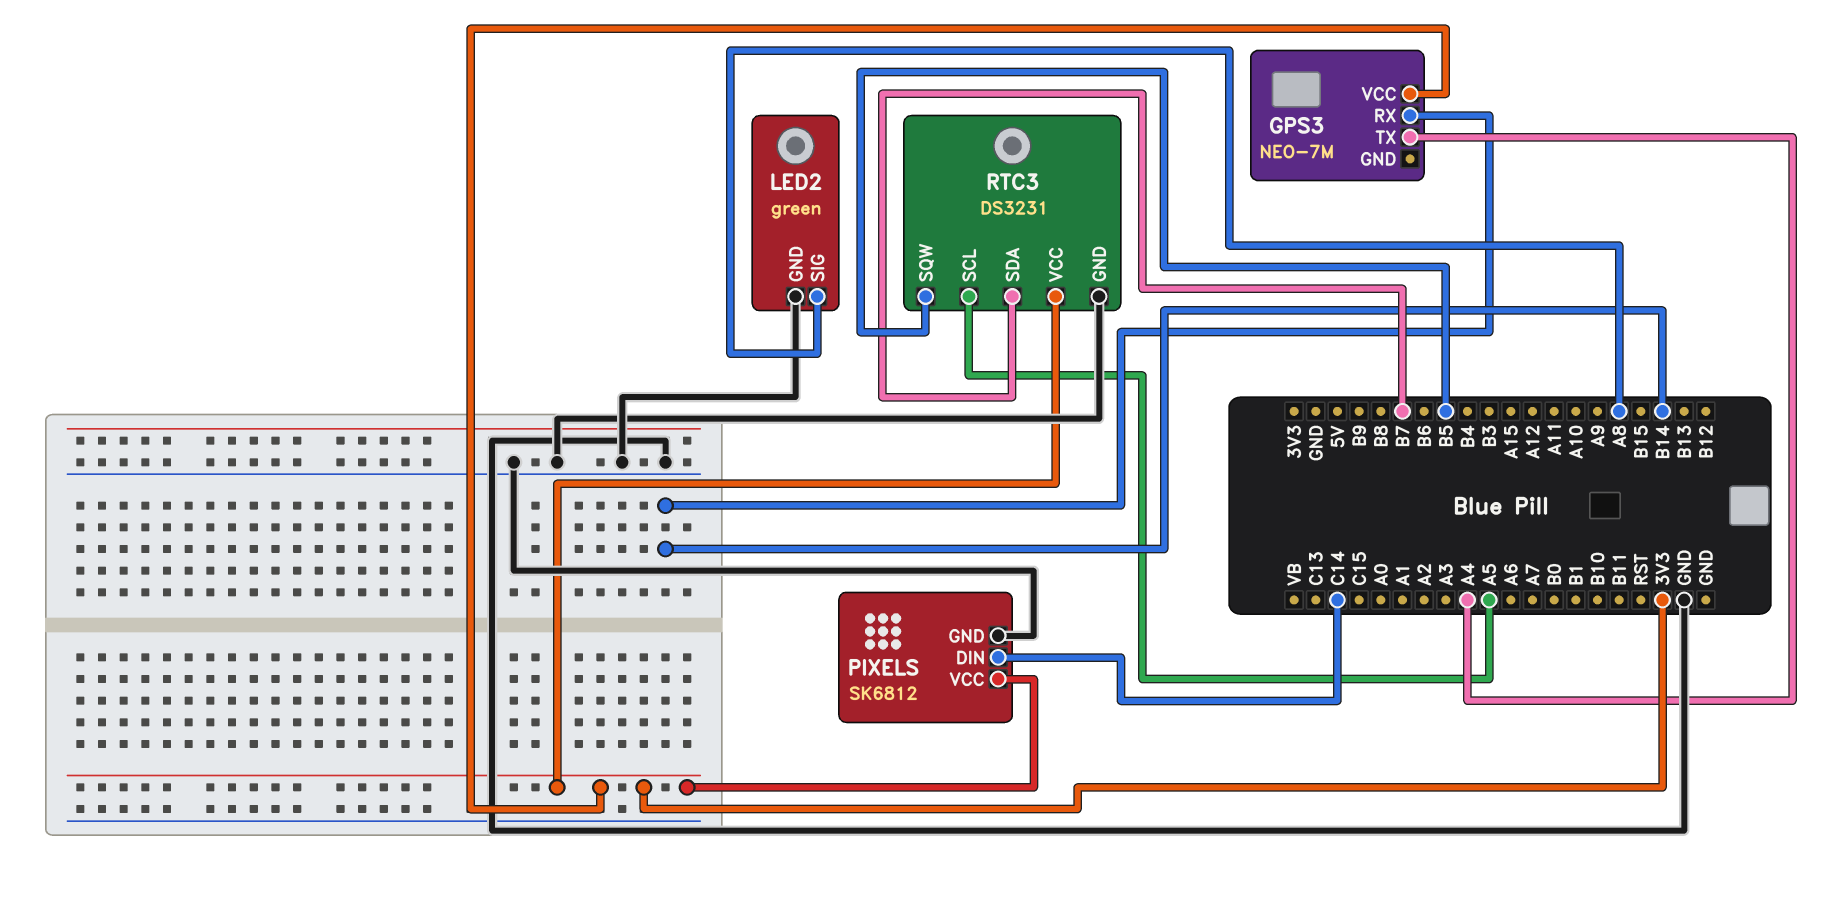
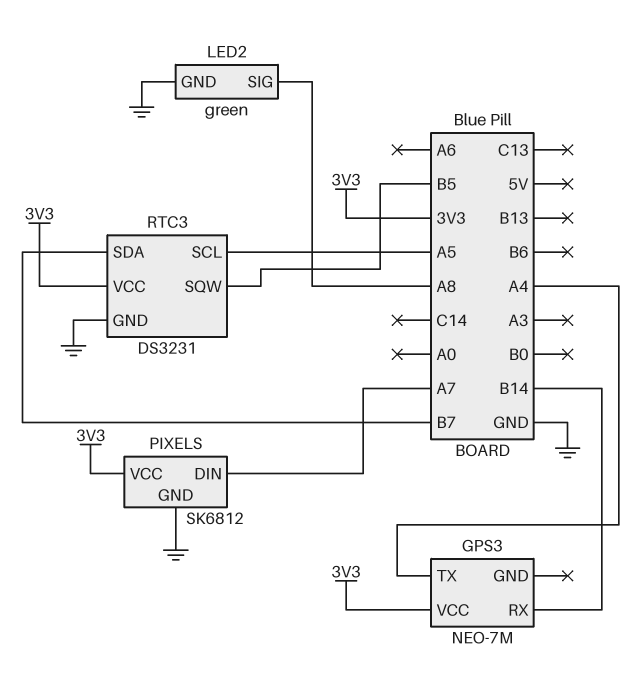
PIXELS pin DIN: C14 -> A7

